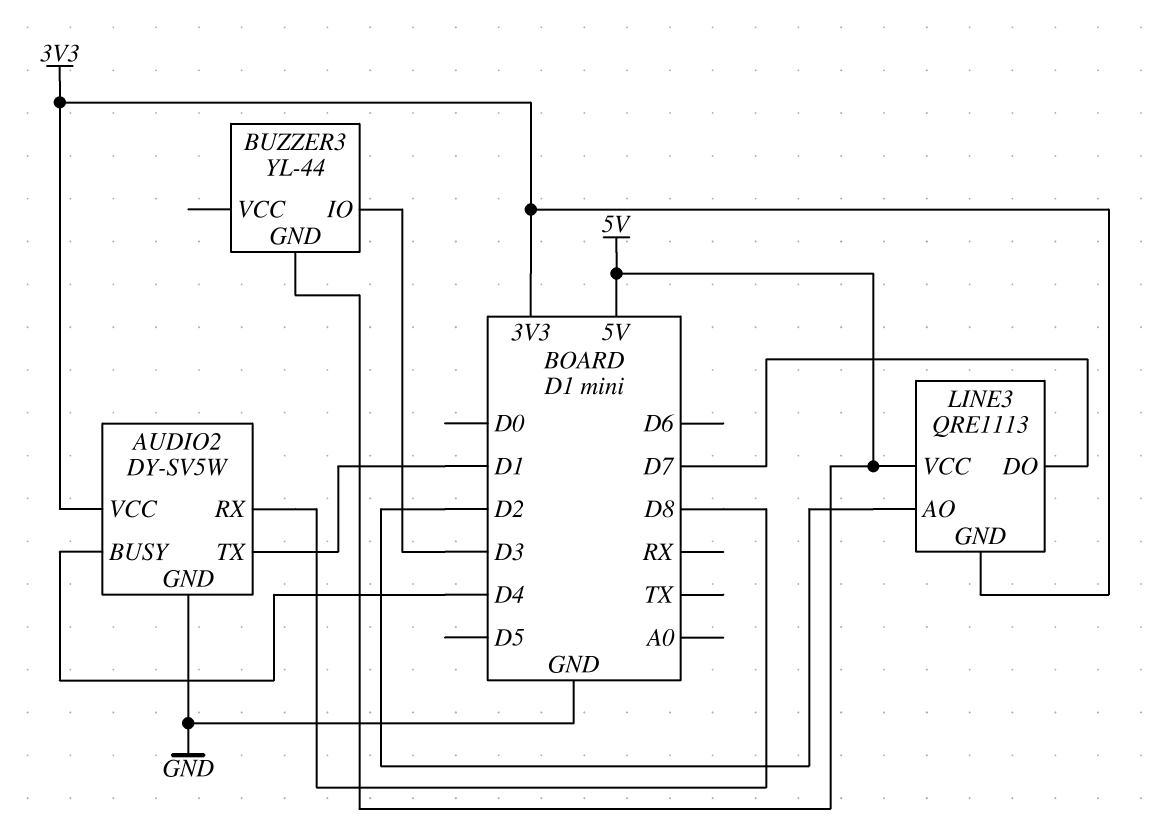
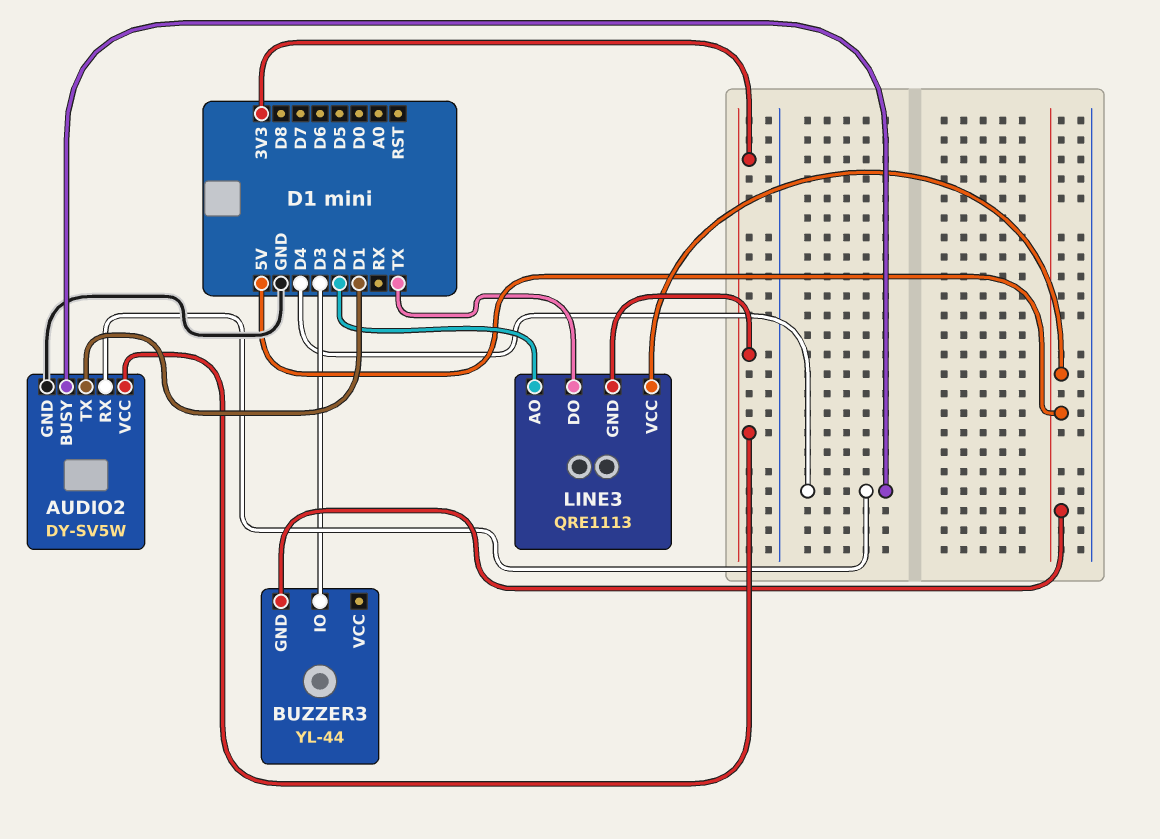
AUDIO2 pin RX: D8 -> D4
LINE3 pin DO: D7 -> TX

